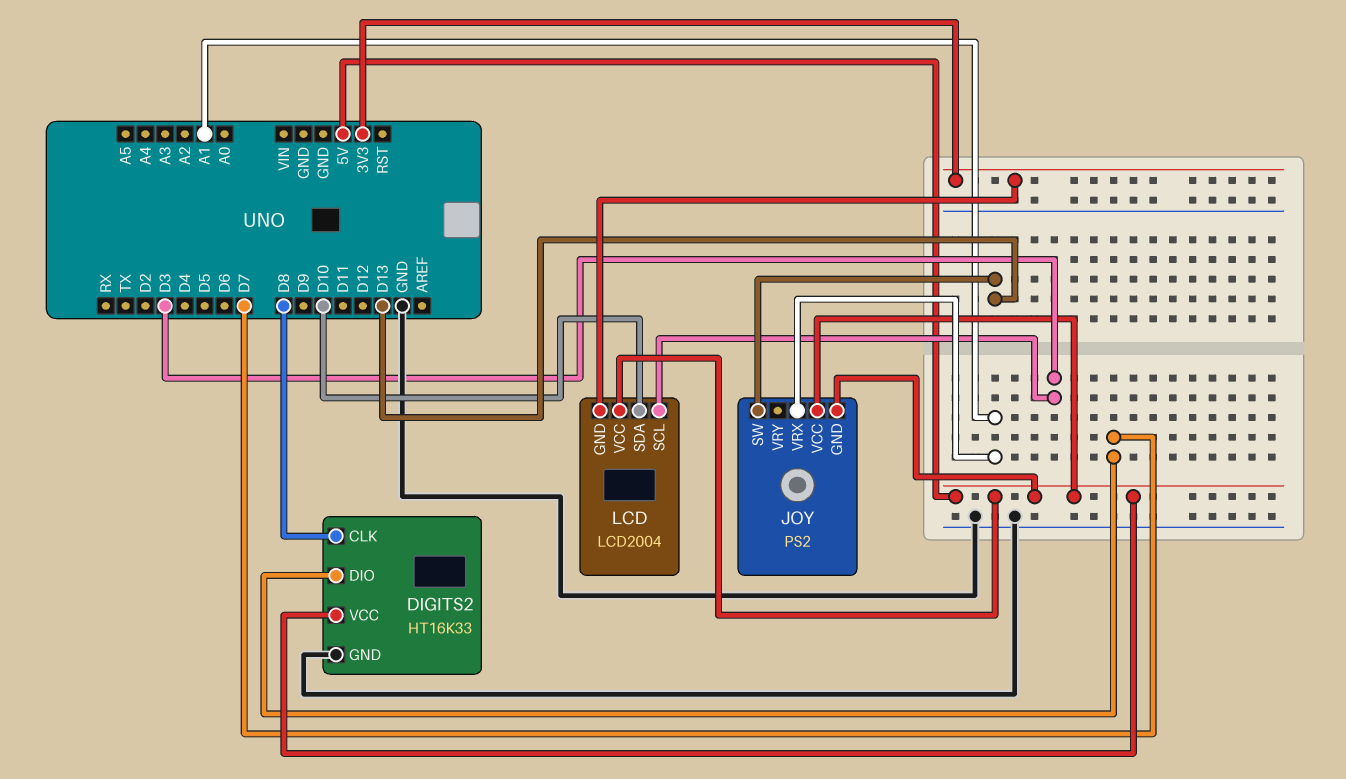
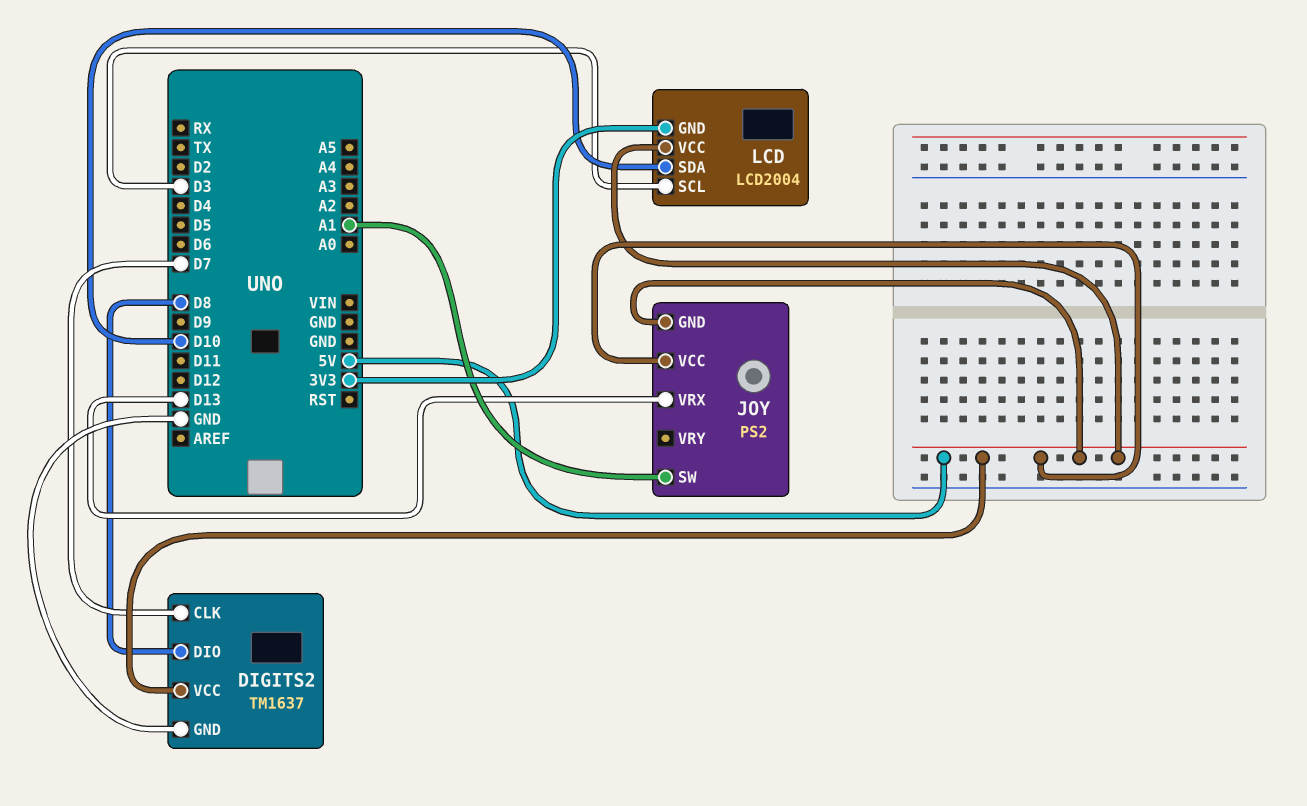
DIGITS2: HT16K33 -> TM1637
DIGITS2 pin CLK: D8 -> D7
DIGITS2 pin DIO: D7 -> D8
JOY pin SW: D13 -> A1
JOY pin VRX: A1 -> D13

